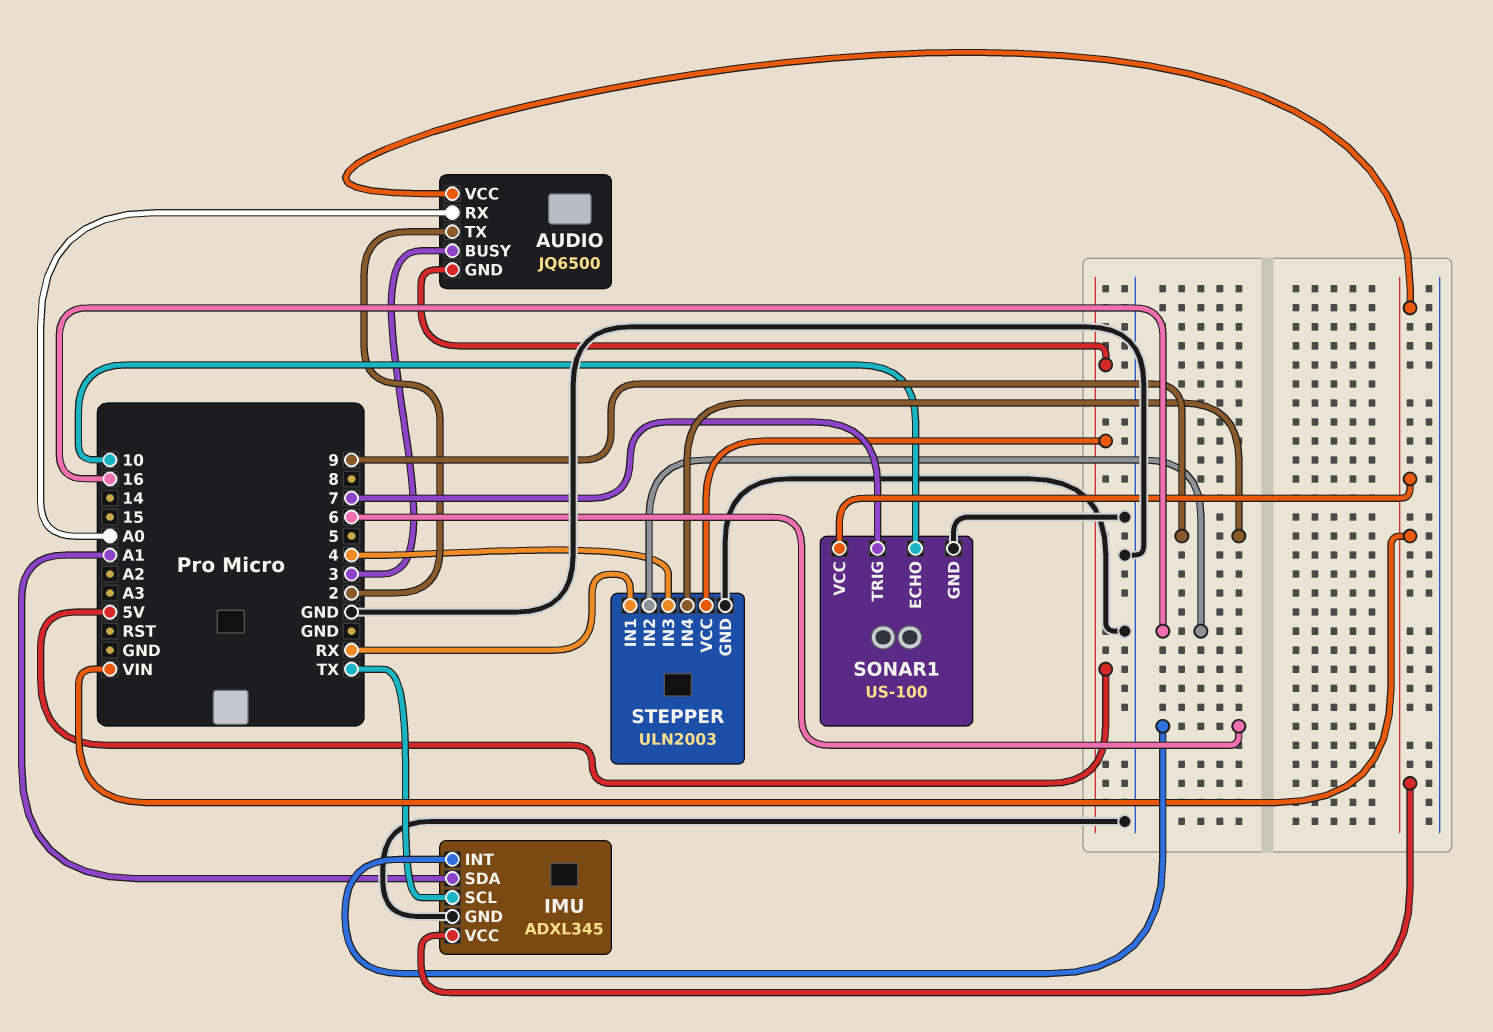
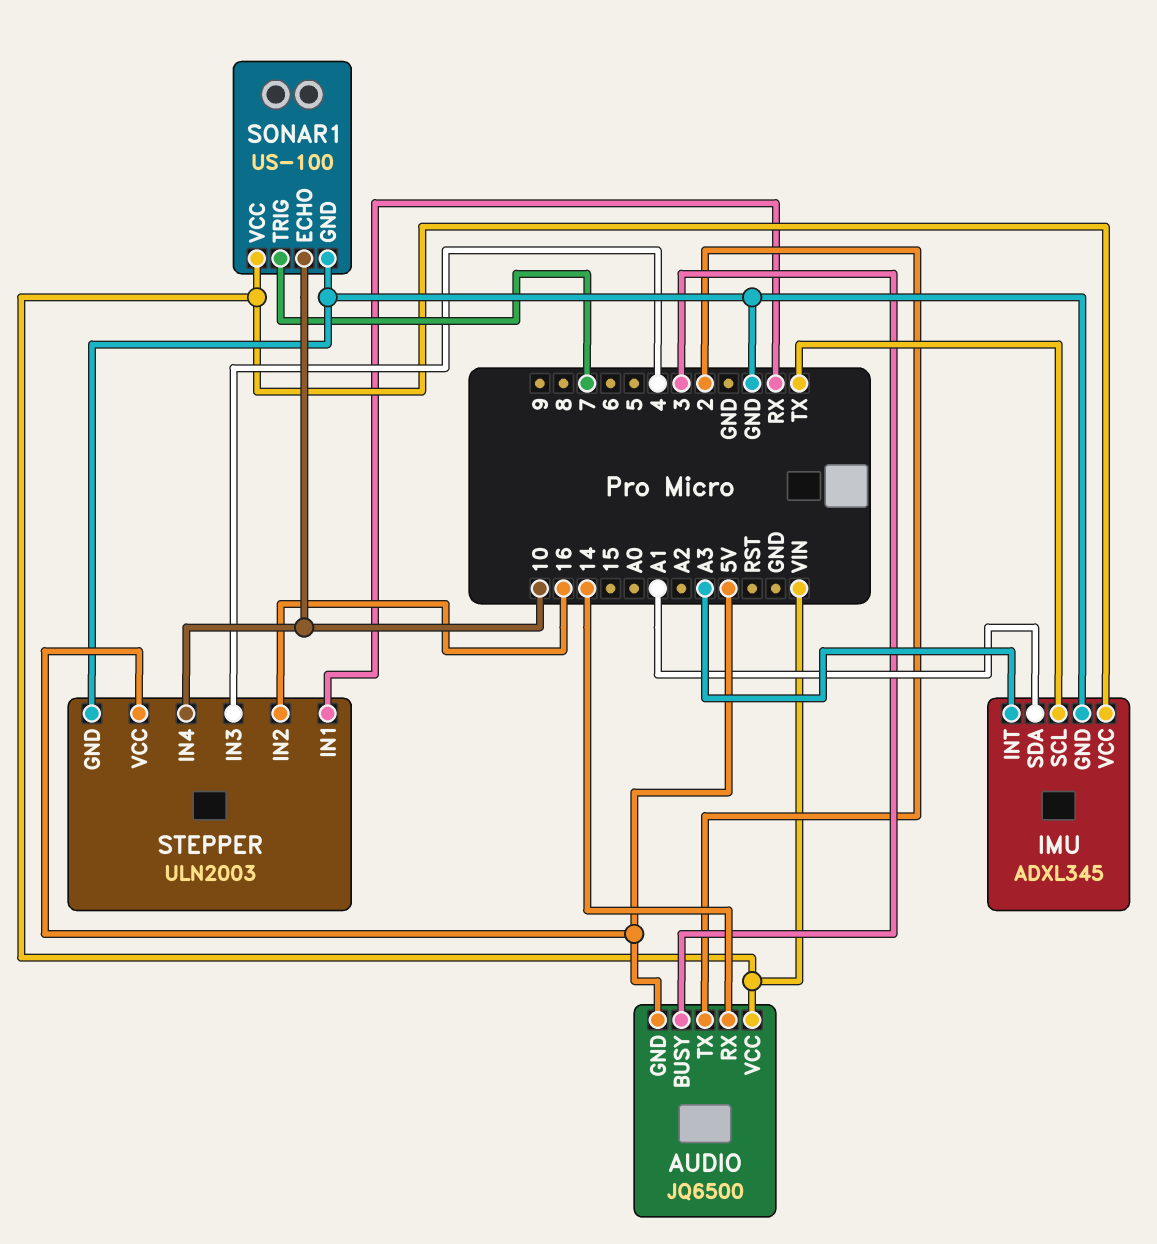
AUDIO pin RX: A0 -> 14
IMU pin INT: 6 -> A3
STEPPER pin IN4: 9 -> 10

